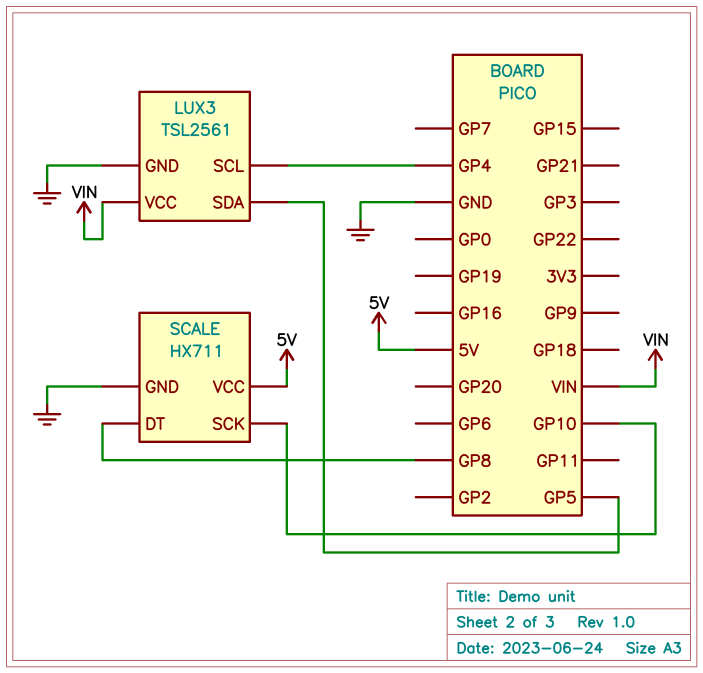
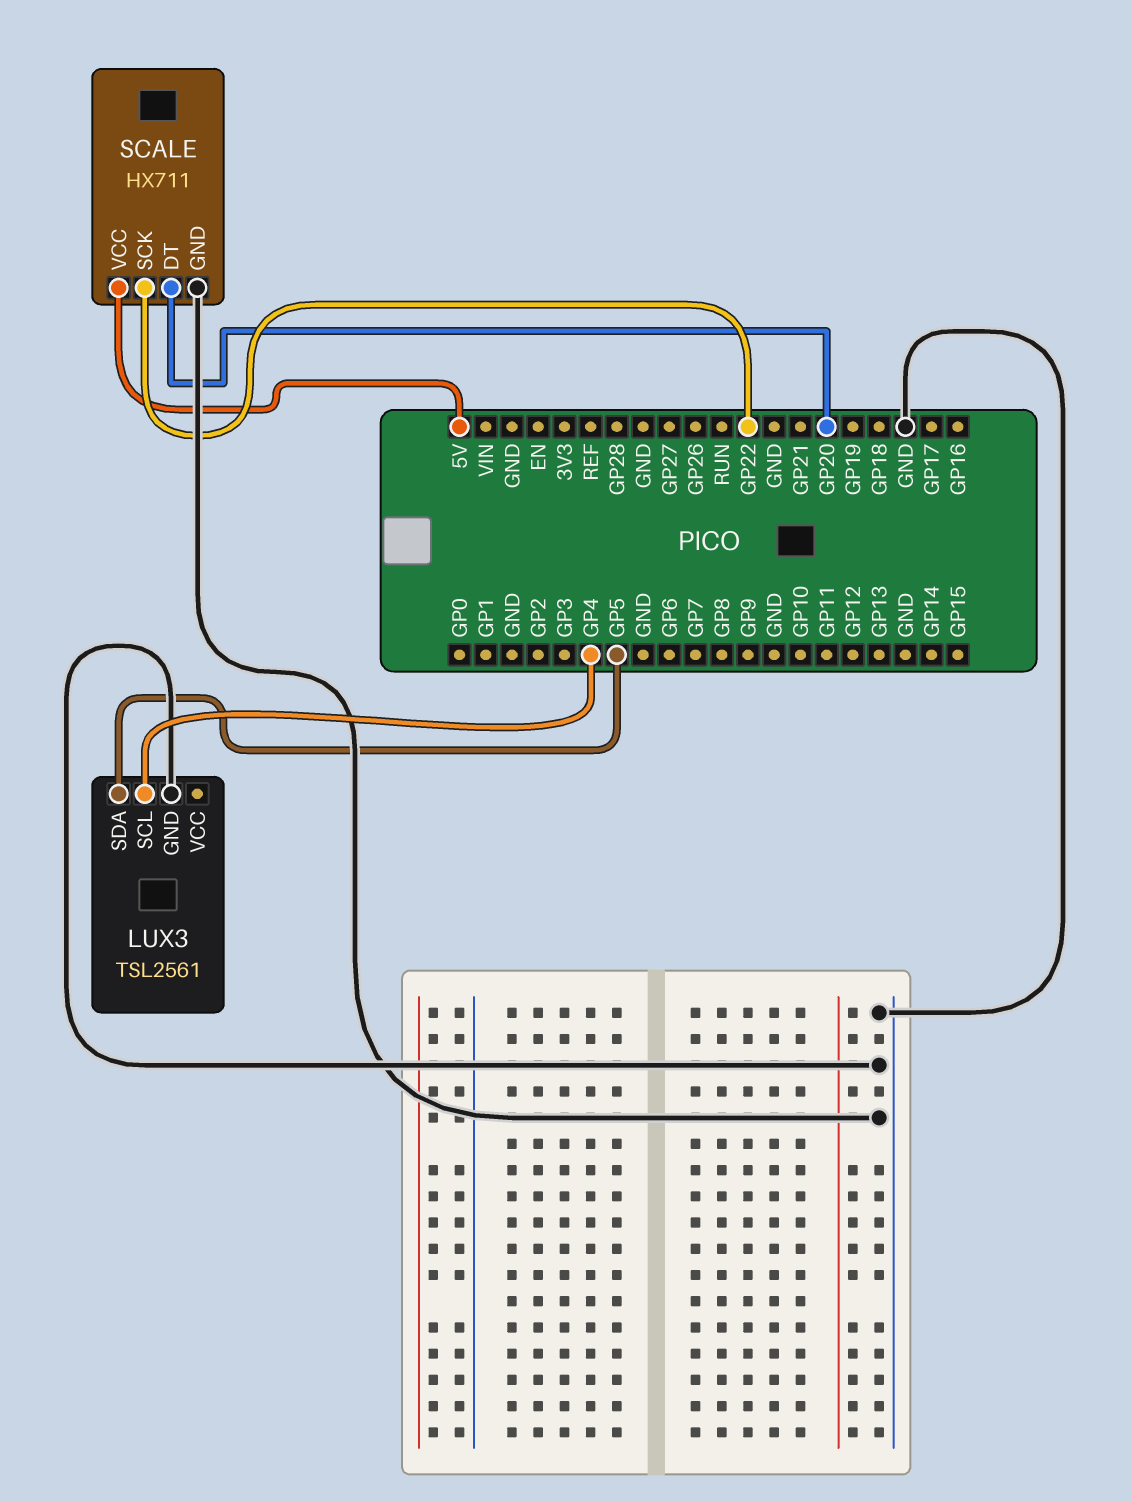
LUX3 pin VCC: VIN -> none
SCALE pin DT: GP8 -> GP20
SCALE pin SCK: GP10 -> GP22

